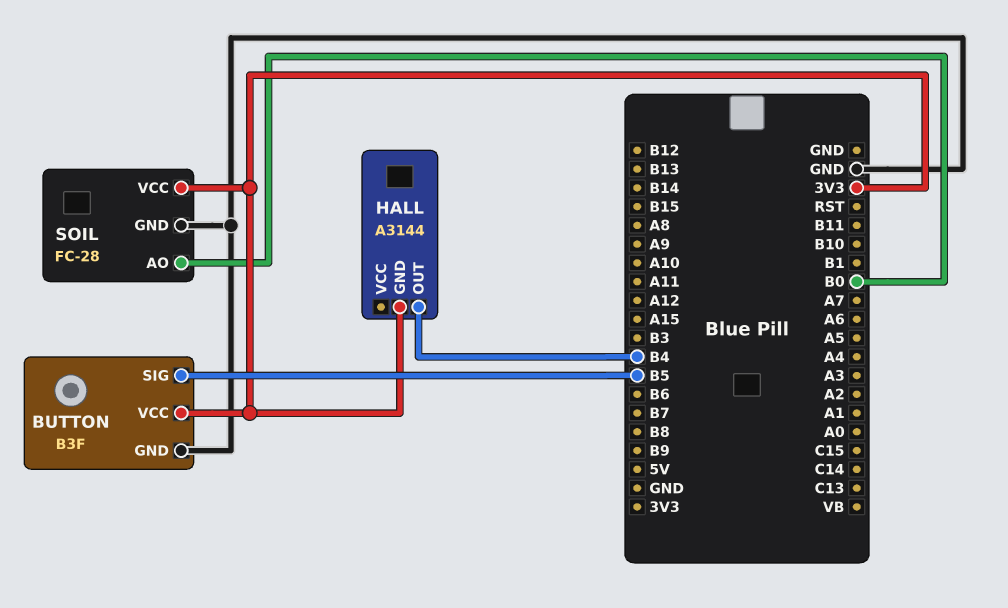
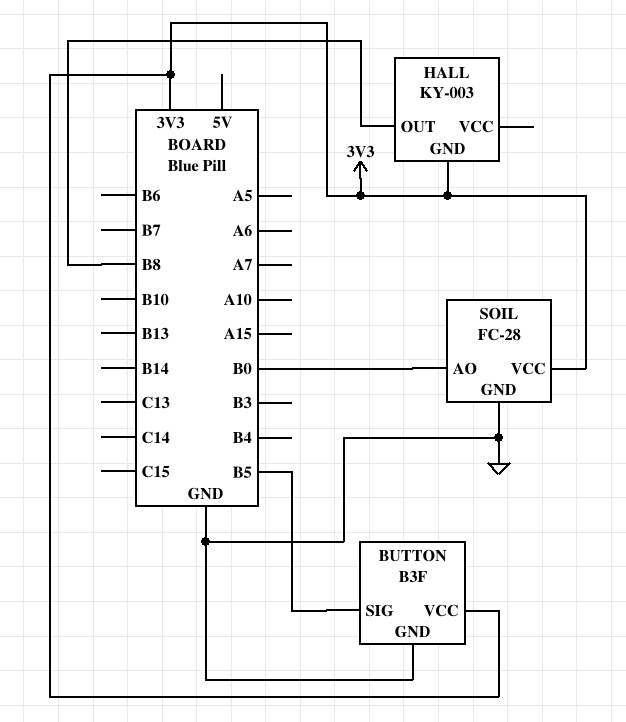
HALL: A3144 -> KY-003
HALL pin OUT: B4 -> B8

